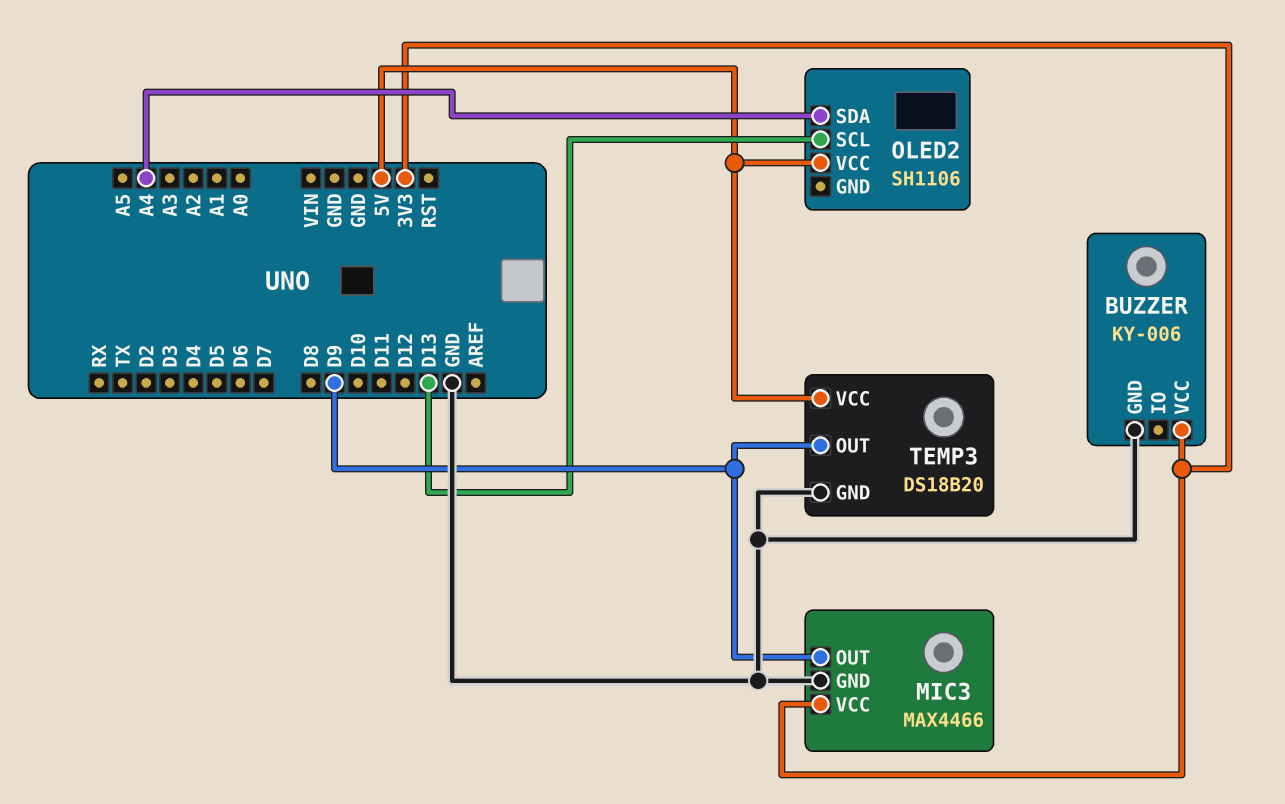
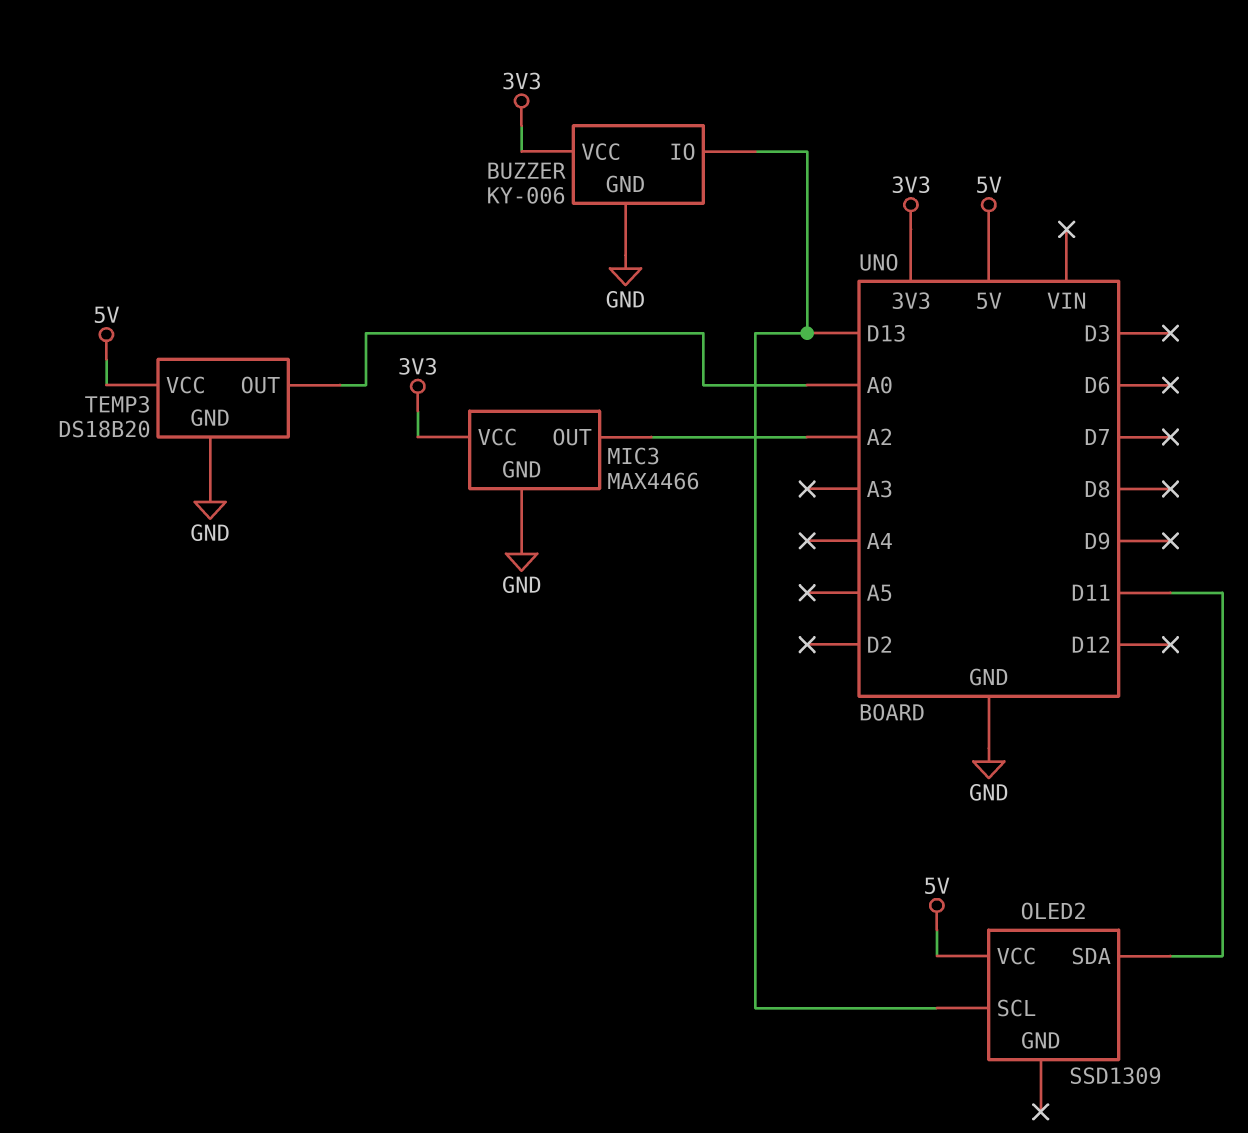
BUZZER pin IO: none -> D13
MIC3 pin OUT: D9 -> A2
OLED2: SH1106 -> SSD1309
OLED2 pin SDA: A4 -> D11
TEMP3 pin OUT: D9 -> A0

